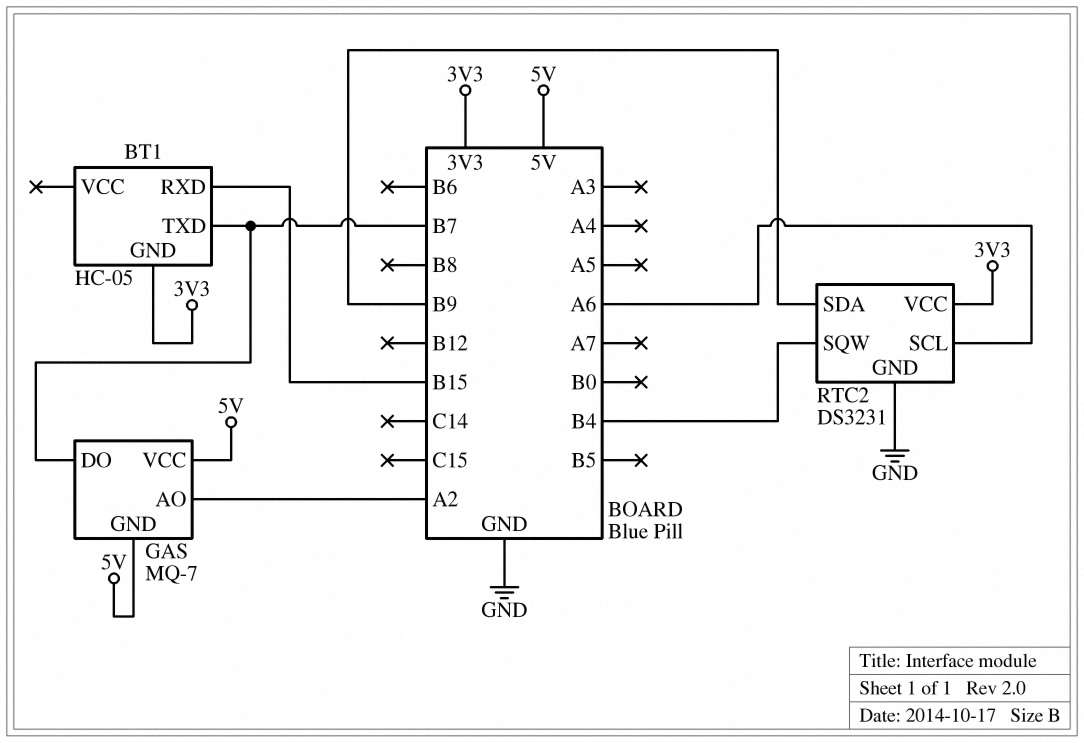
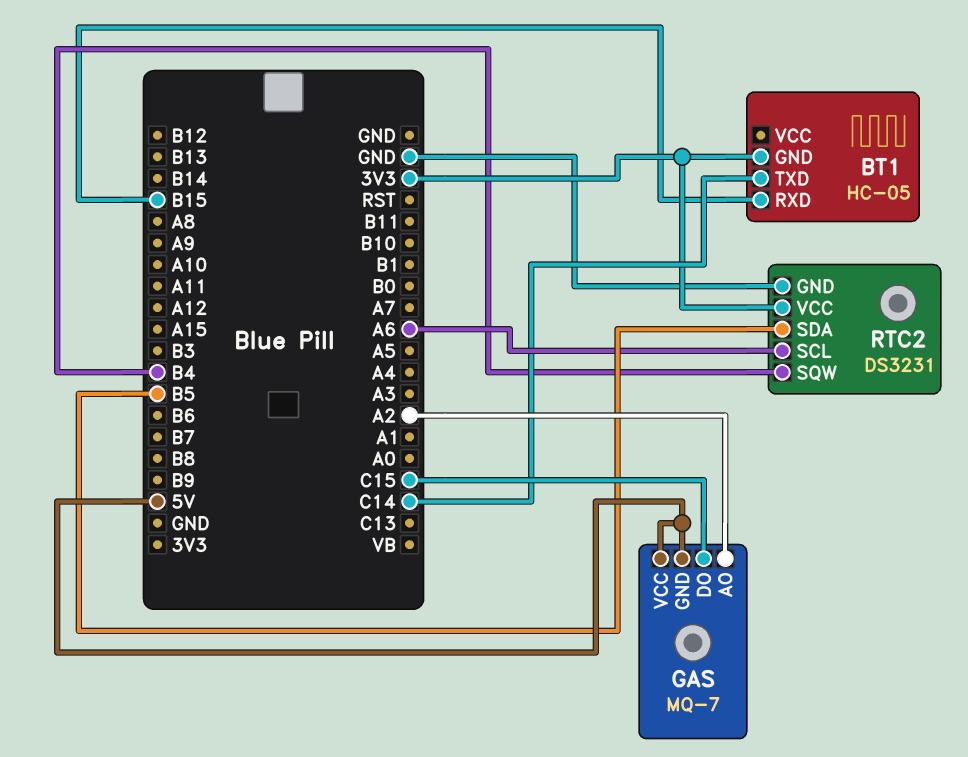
BT1 pin TXD: B7 -> C14
GAS pin DO: B7 -> C15
RTC2 pin SDA: B9 -> B5

